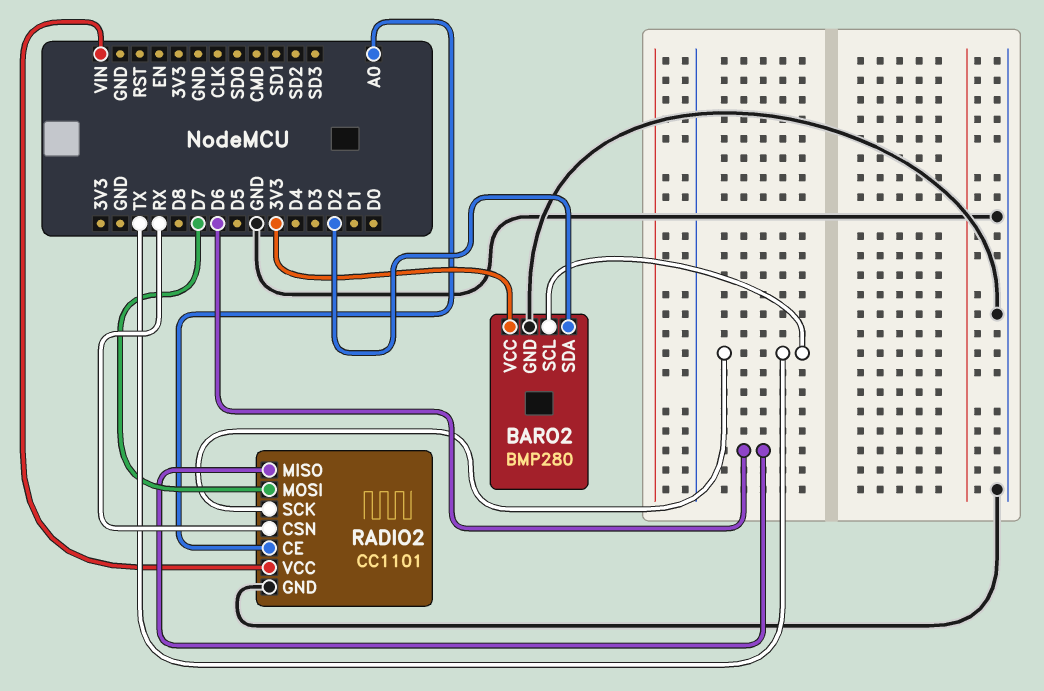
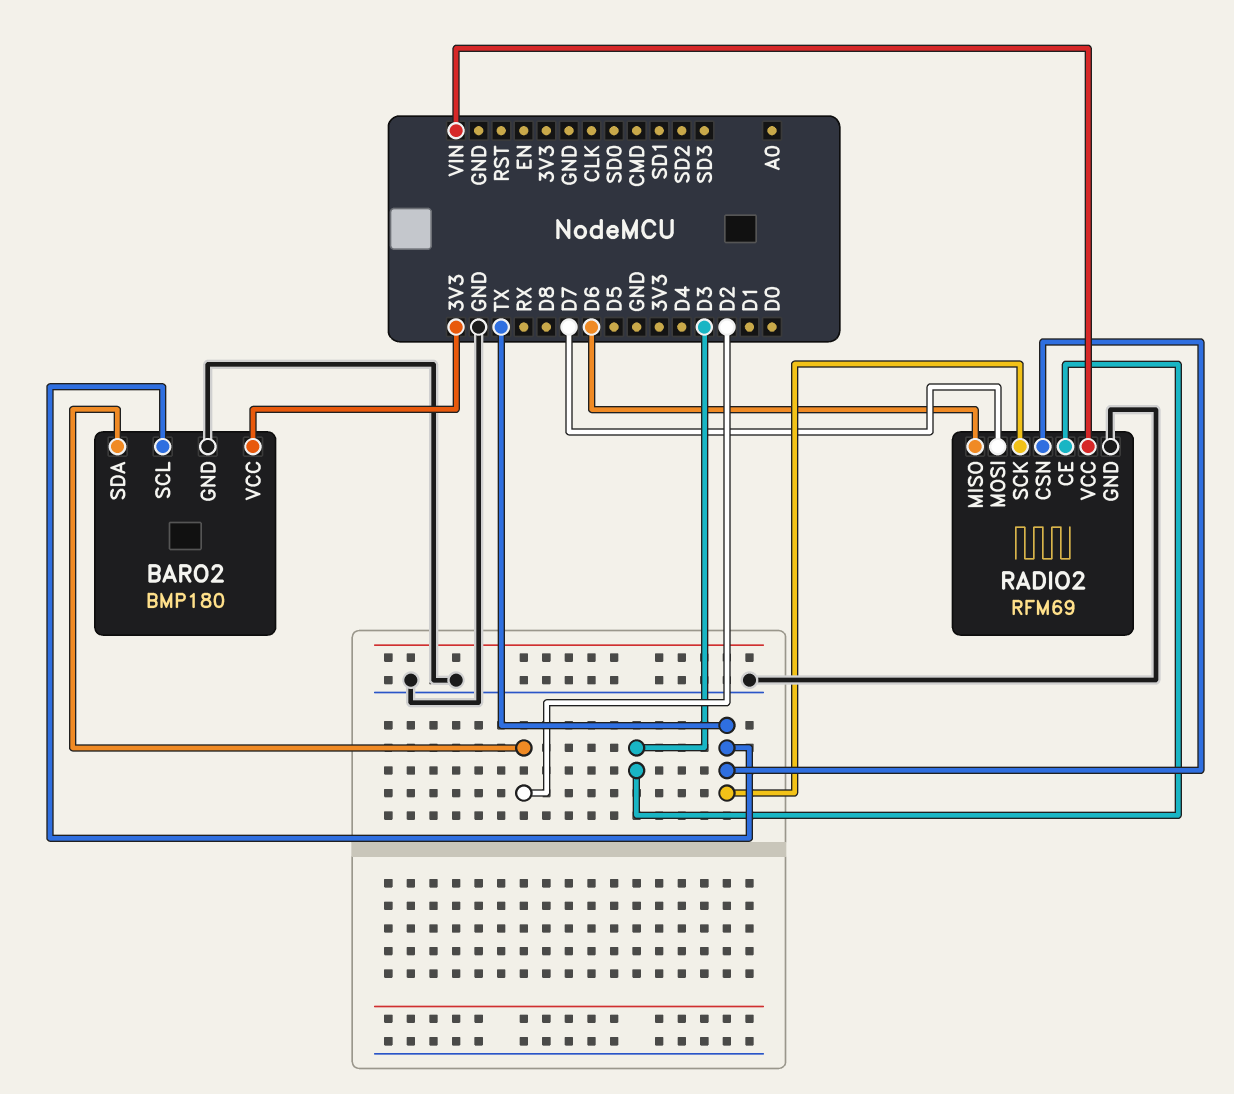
BARO2: BMP280 -> BMP180
RADIO2: CC1101 -> RFM69
RADIO2 pin CE: A0 -> D3
RADIO2 pin CSN: RX -> TX

